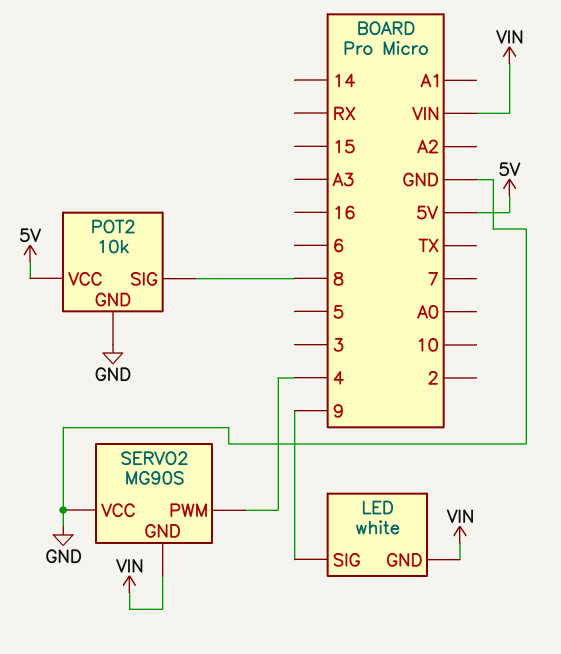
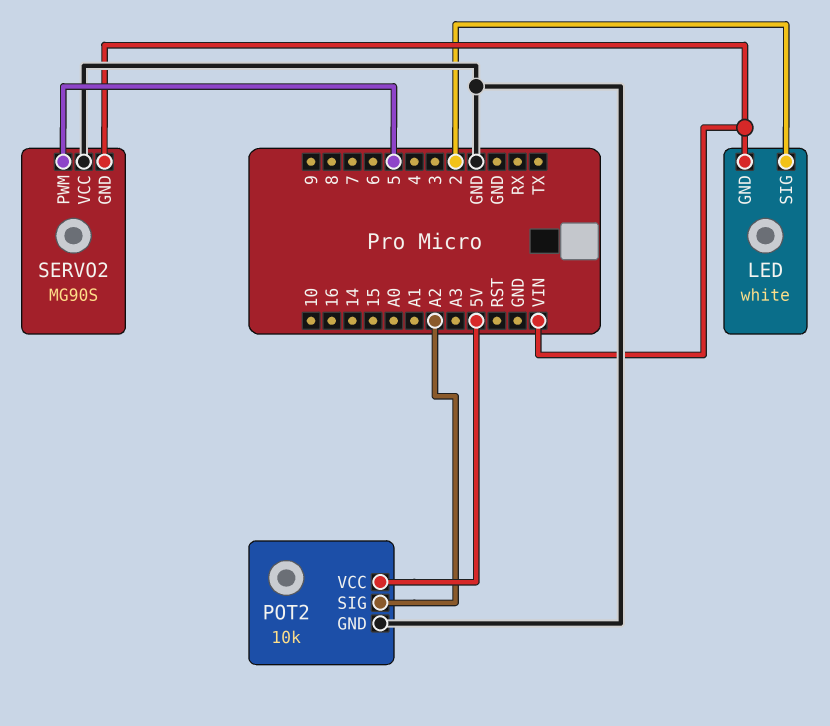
LED pin SIG: 9 -> 2
POT2 pin SIG: 8 -> A2
SERVO2 pin PWM: 4 -> 5

